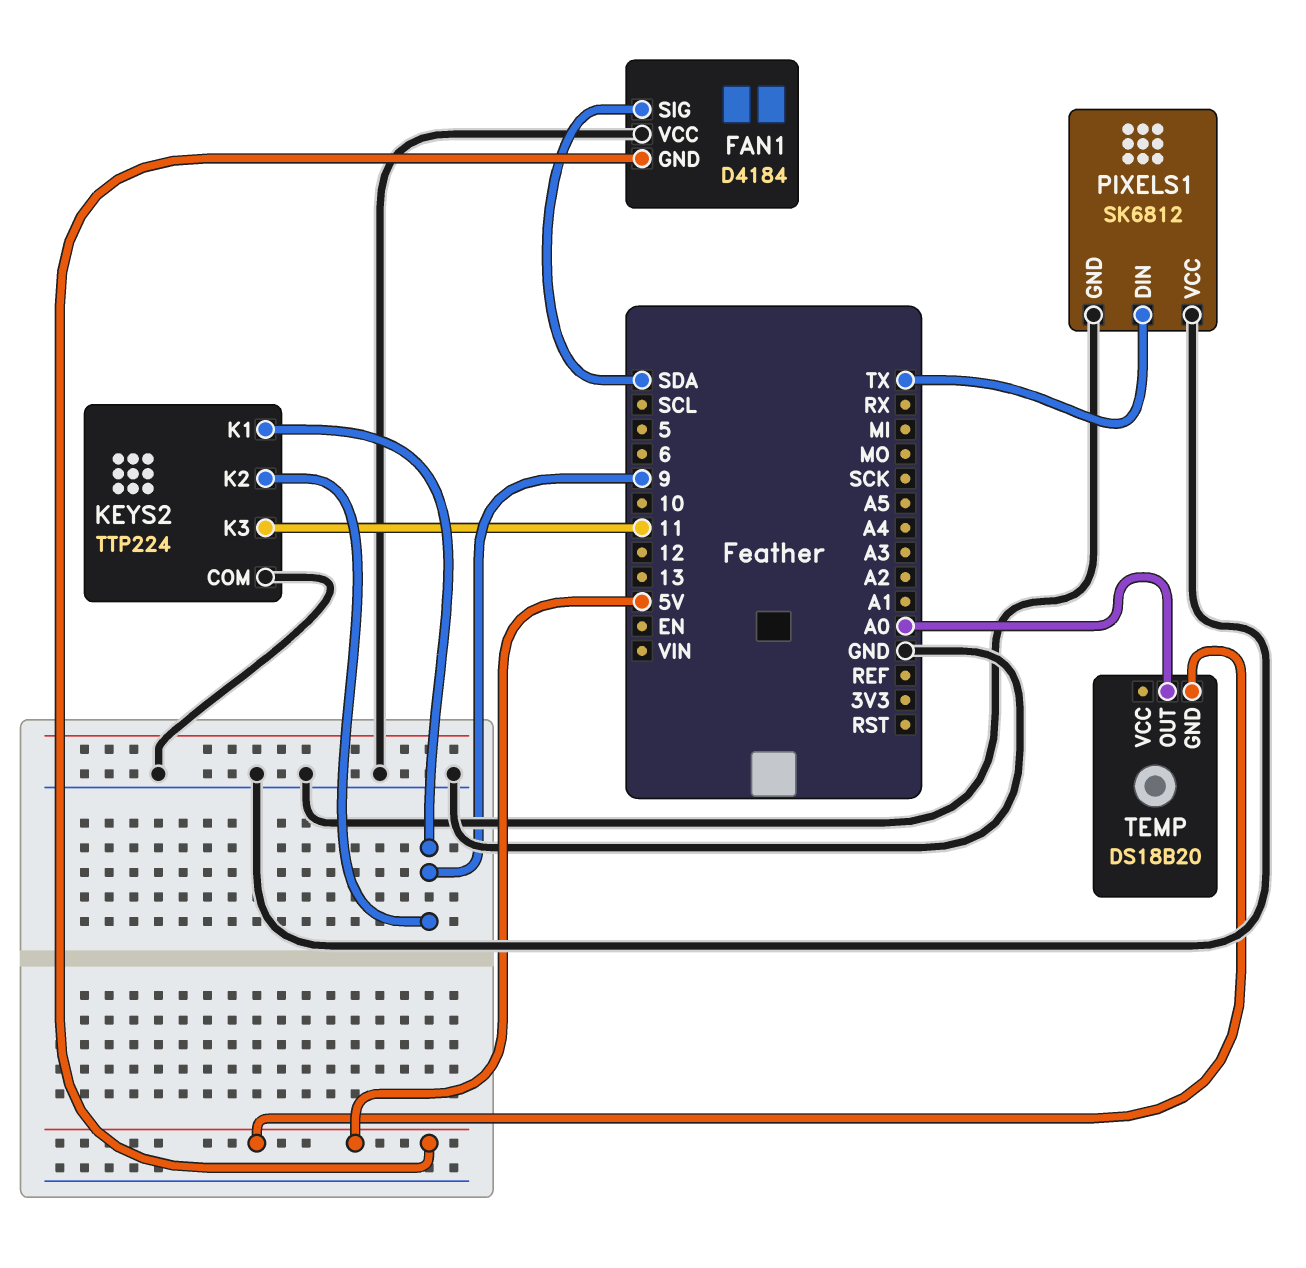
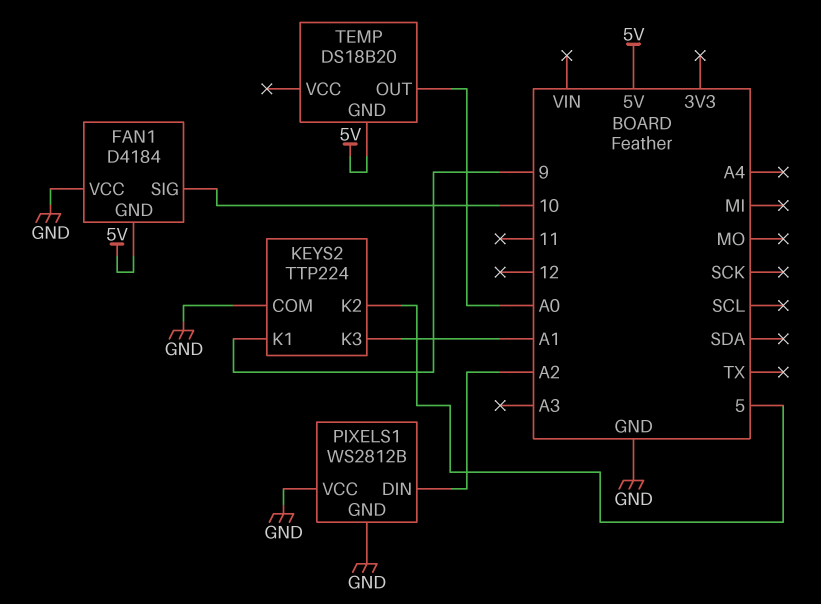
FAN1 pin SIG: SDA -> 10
KEYS2 pin K2: 9 -> 5
KEYS2 pin K3: 11 -> A1
PIXELS1: SK6812 -> WS2812B
PIXELS1 pin DIN: TX -> A2

